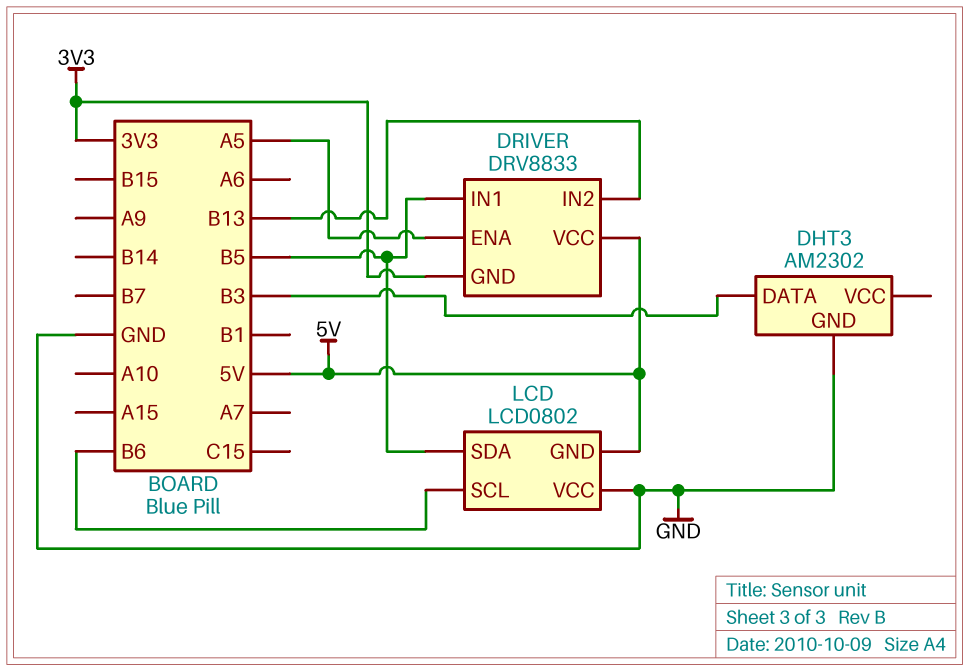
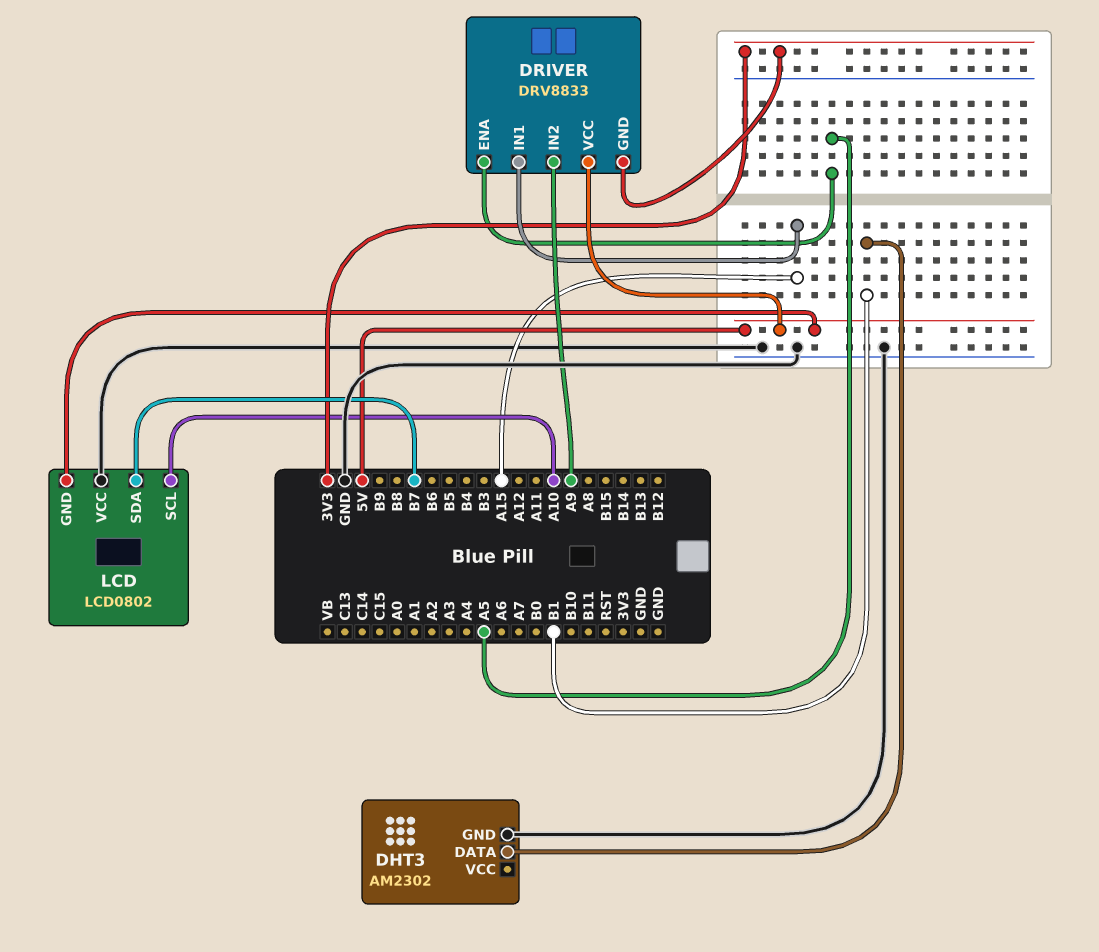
DHT3 pin DATA: B3 -> B1
DRIVER pin IN1: B5 -> A15
DRIVER pin IN2: B13 -> A9
LCD pin SCL: B6 -> A10
LCD pin SDA: B5 -> B7

